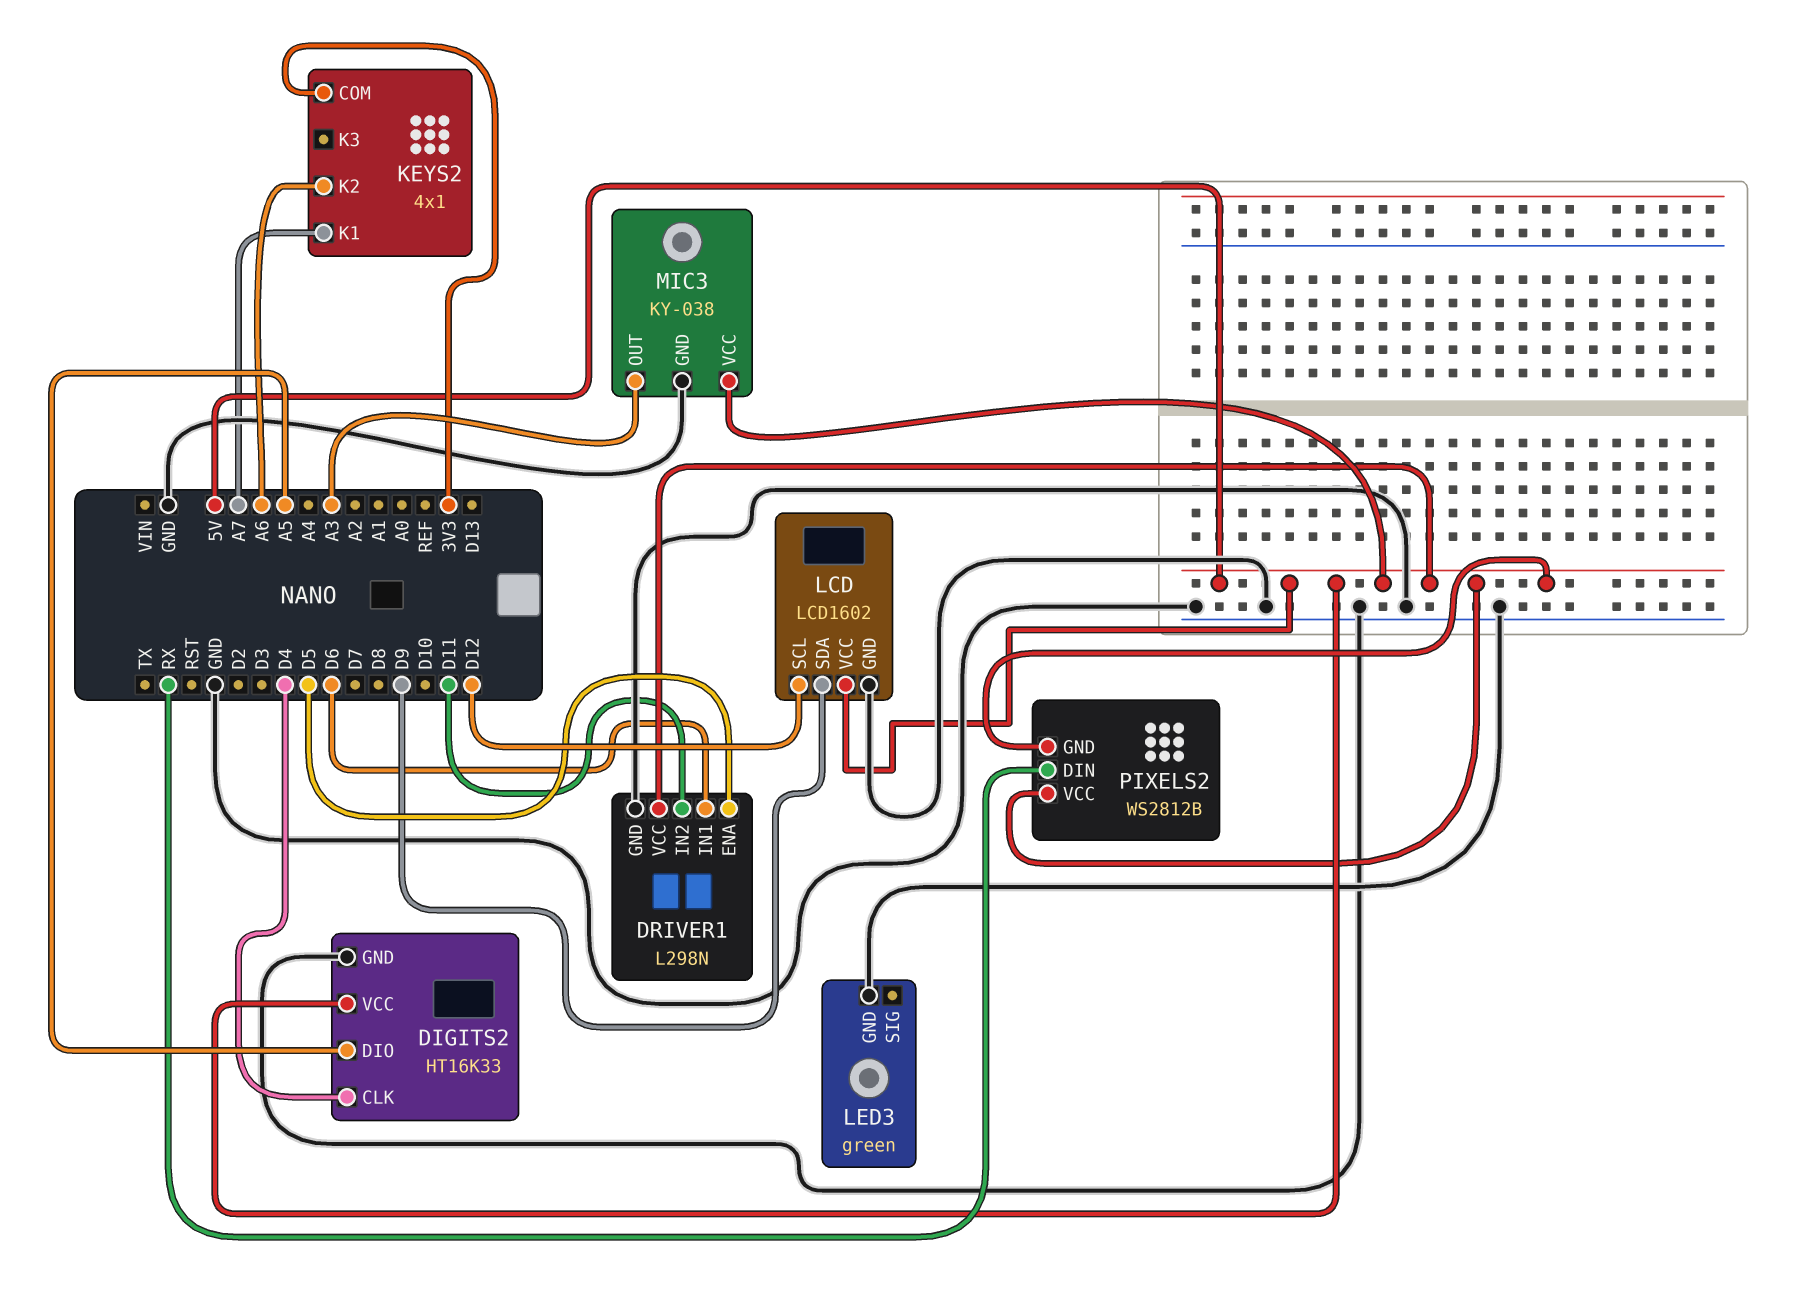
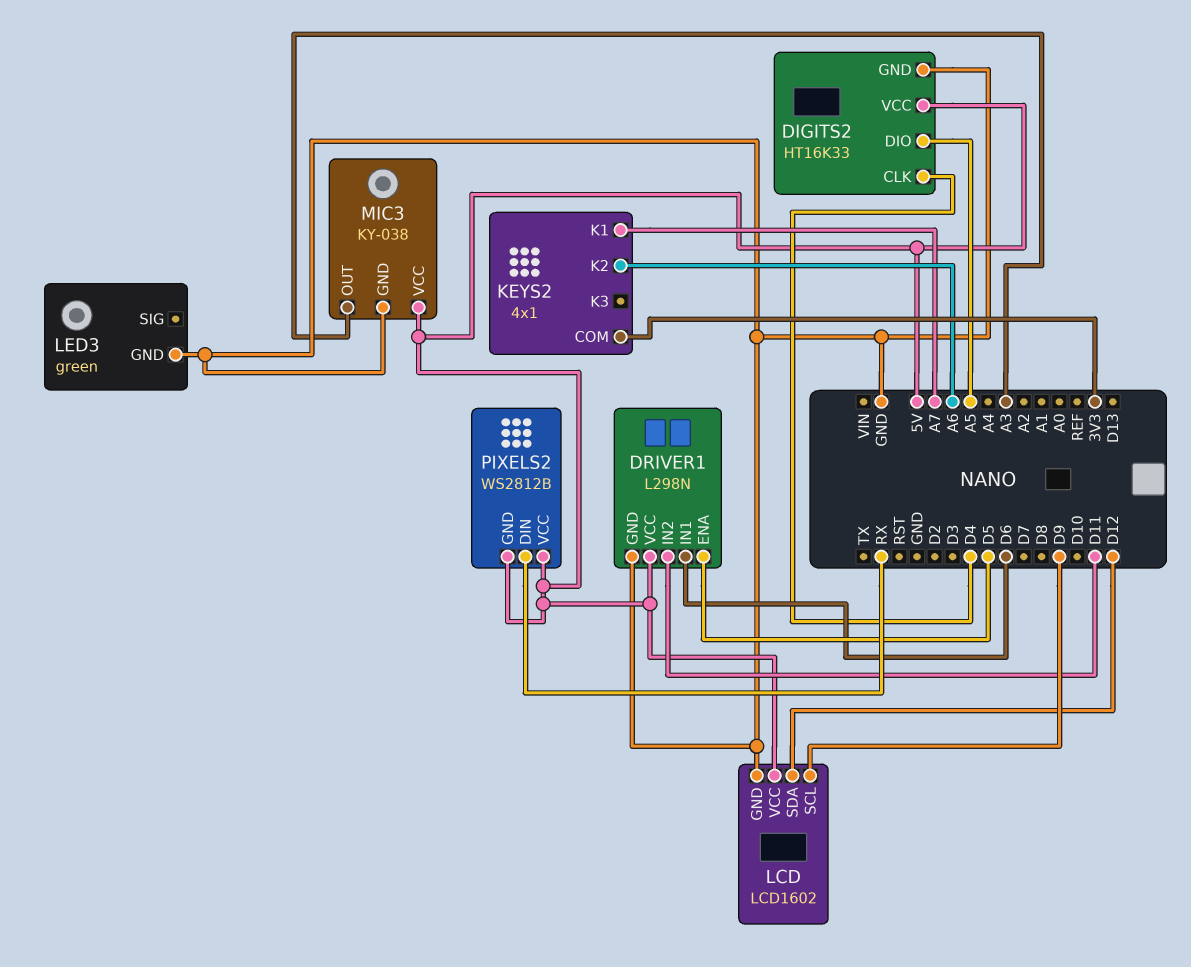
LCD pin SCL: D12 -> D9
LCD pin SDA: D9 -> D12

